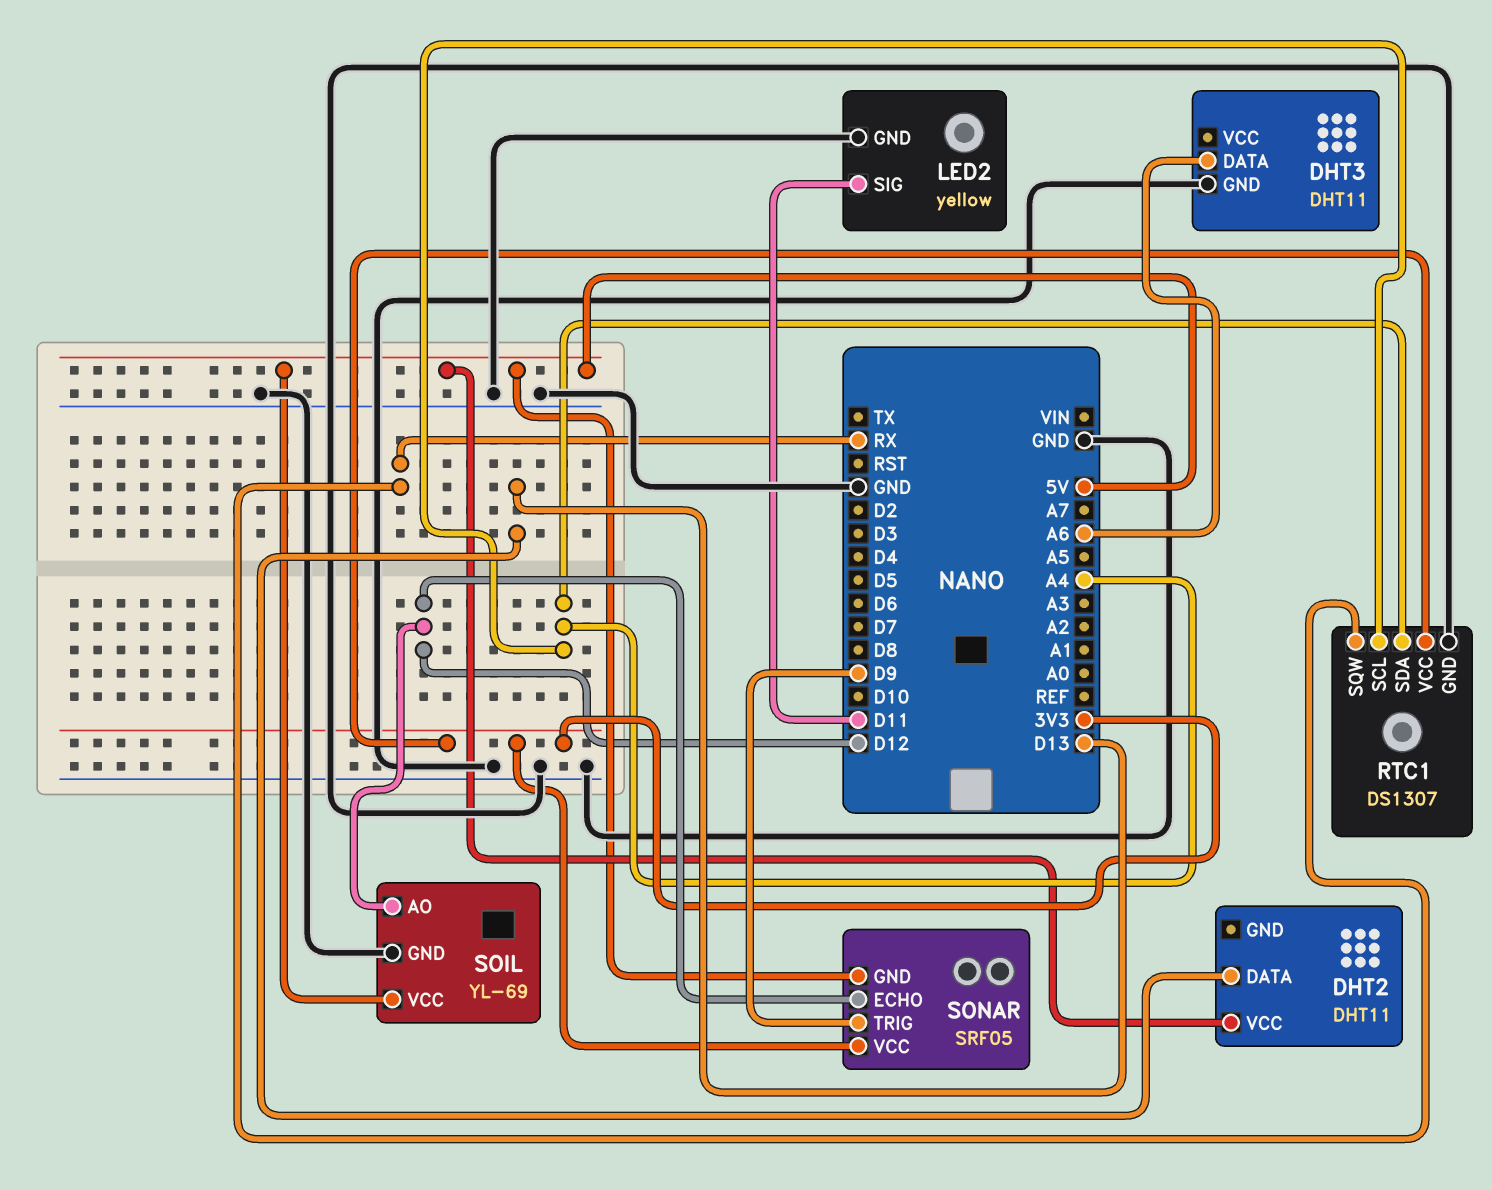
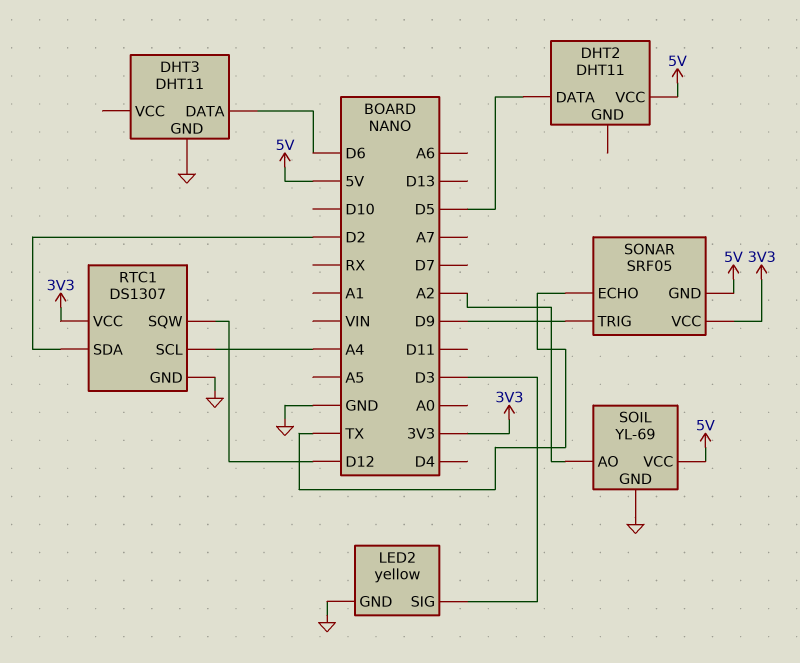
DHT2 pin DATA: D13 -> D5
DHT3 pin DATA: A6 -> D6
LED2 pin SIG: D11 -> D3
RTC1 pin SDA: A4 -> D2
RTC1 pin SQW: RX -> D12
SOIL pin AO: D12 -> A2
SONAR pin ECHO: D12 -> TX

